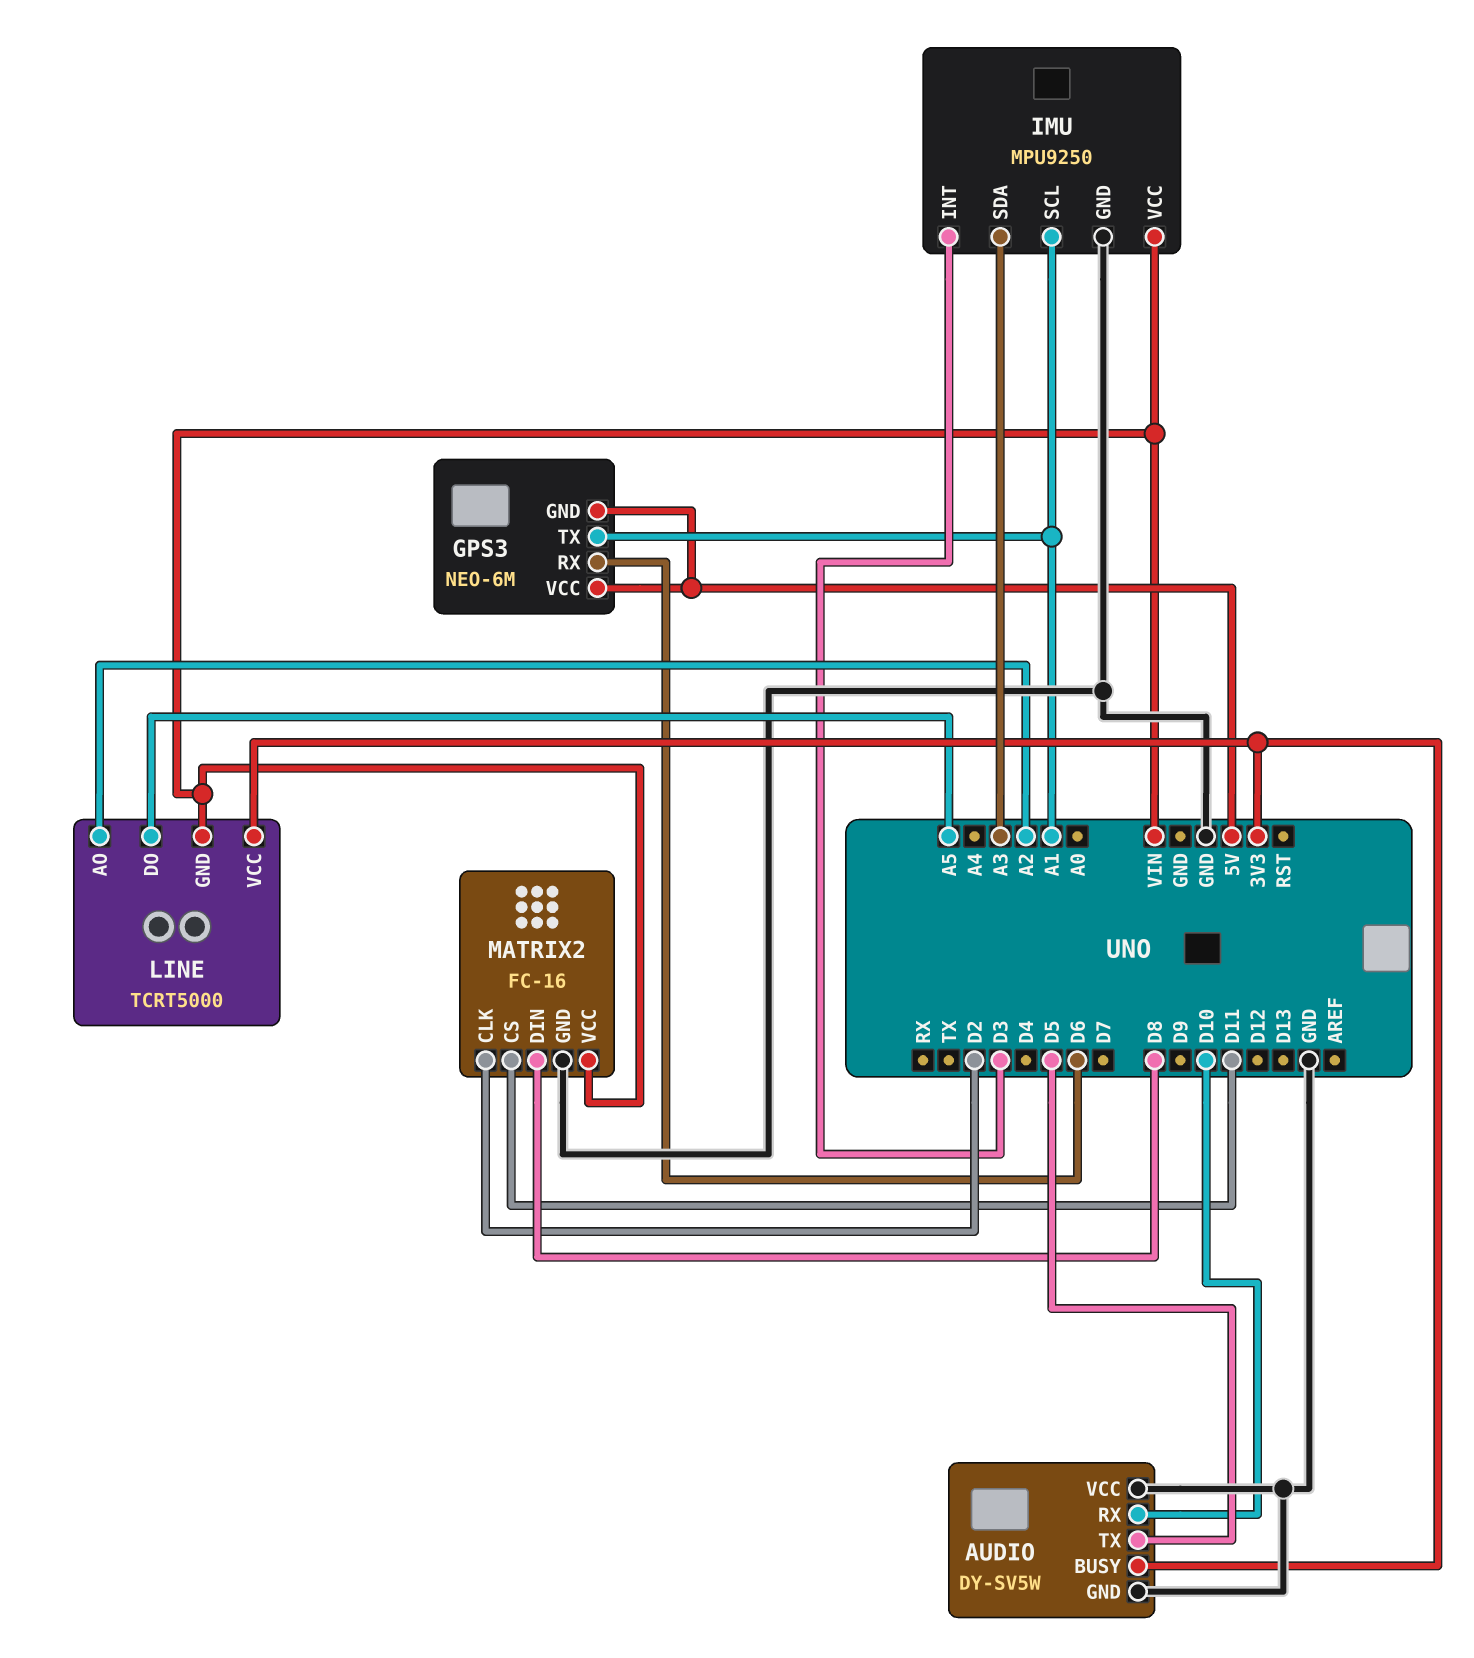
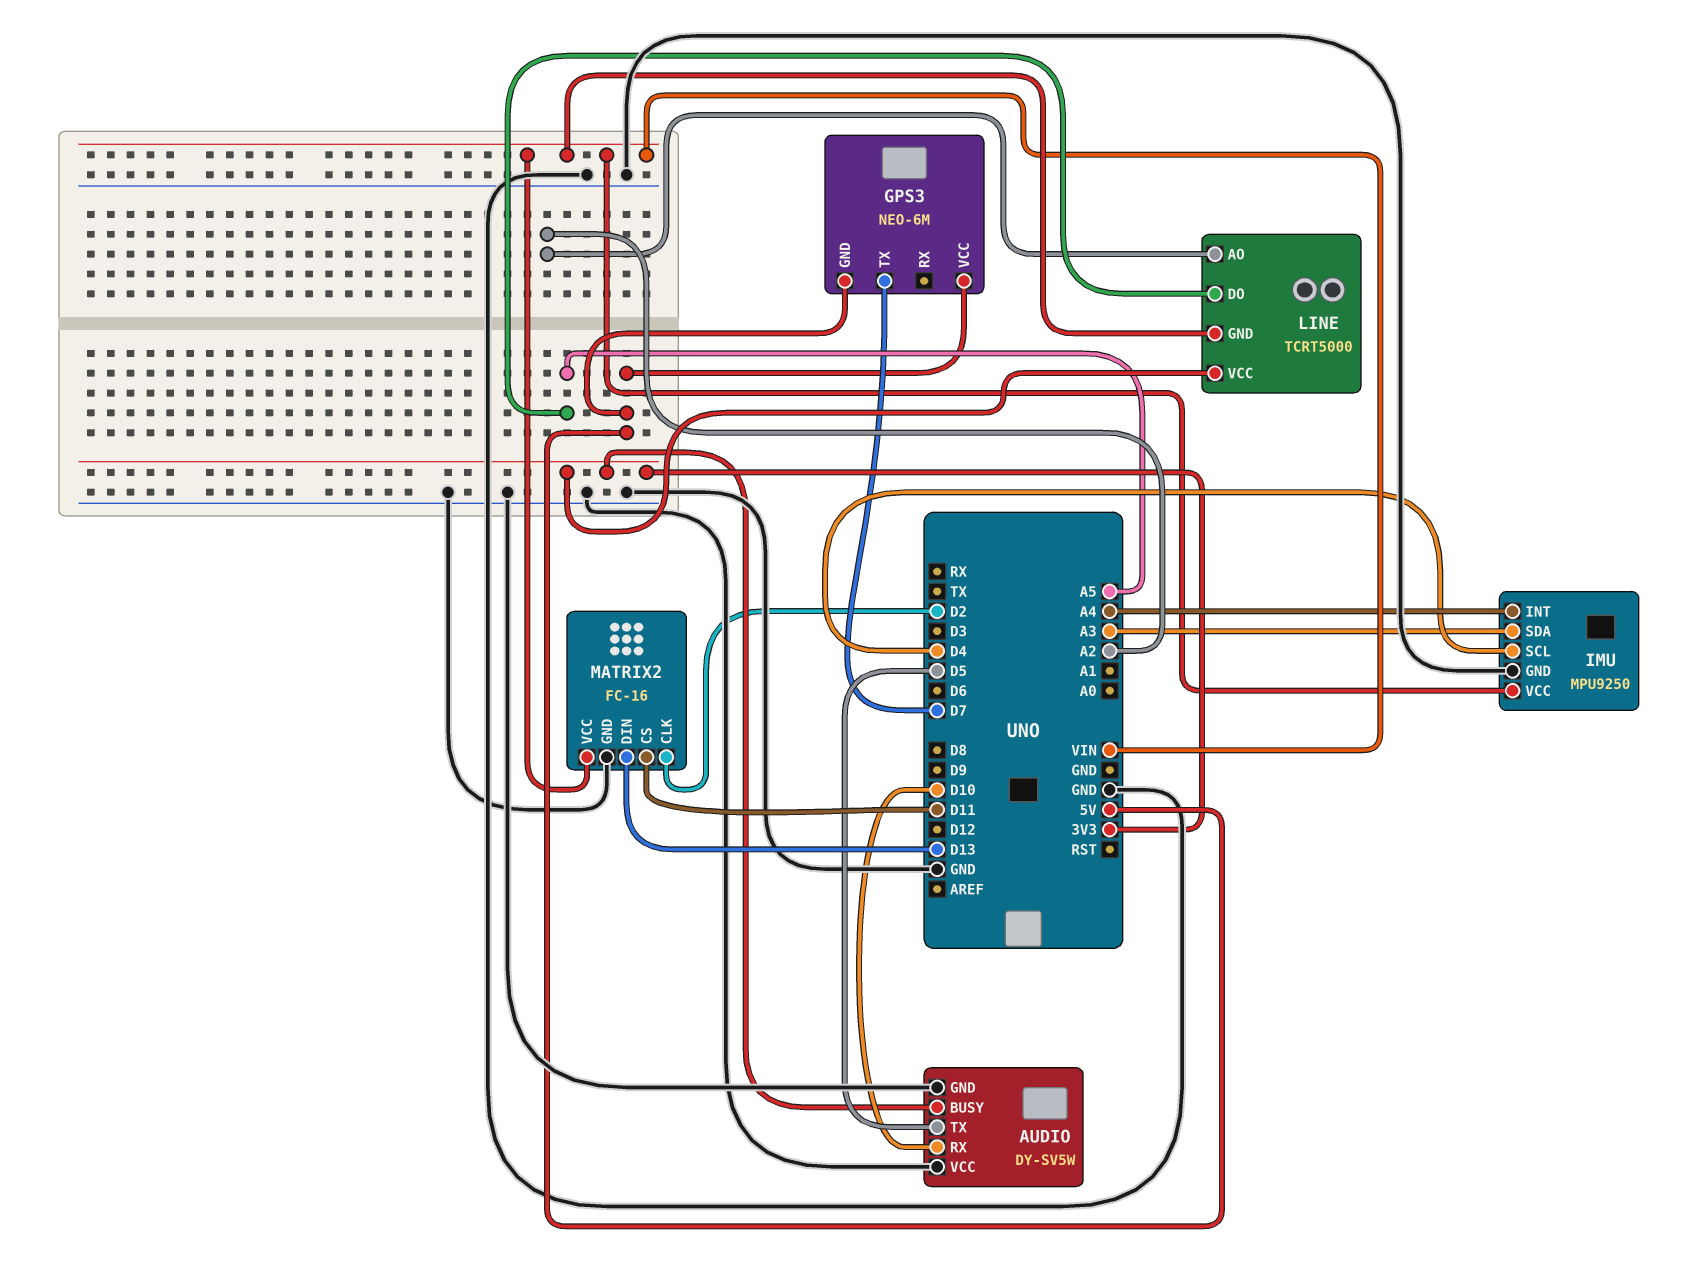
GPS3 pin RX: D6 -> none
GPS3 pin TX: A1 -> D7
IMU pin INT: D3 -> A4
IMU pin SCL: A1 -> D4
MATRIX2 pin DIN: D8 -> D13

